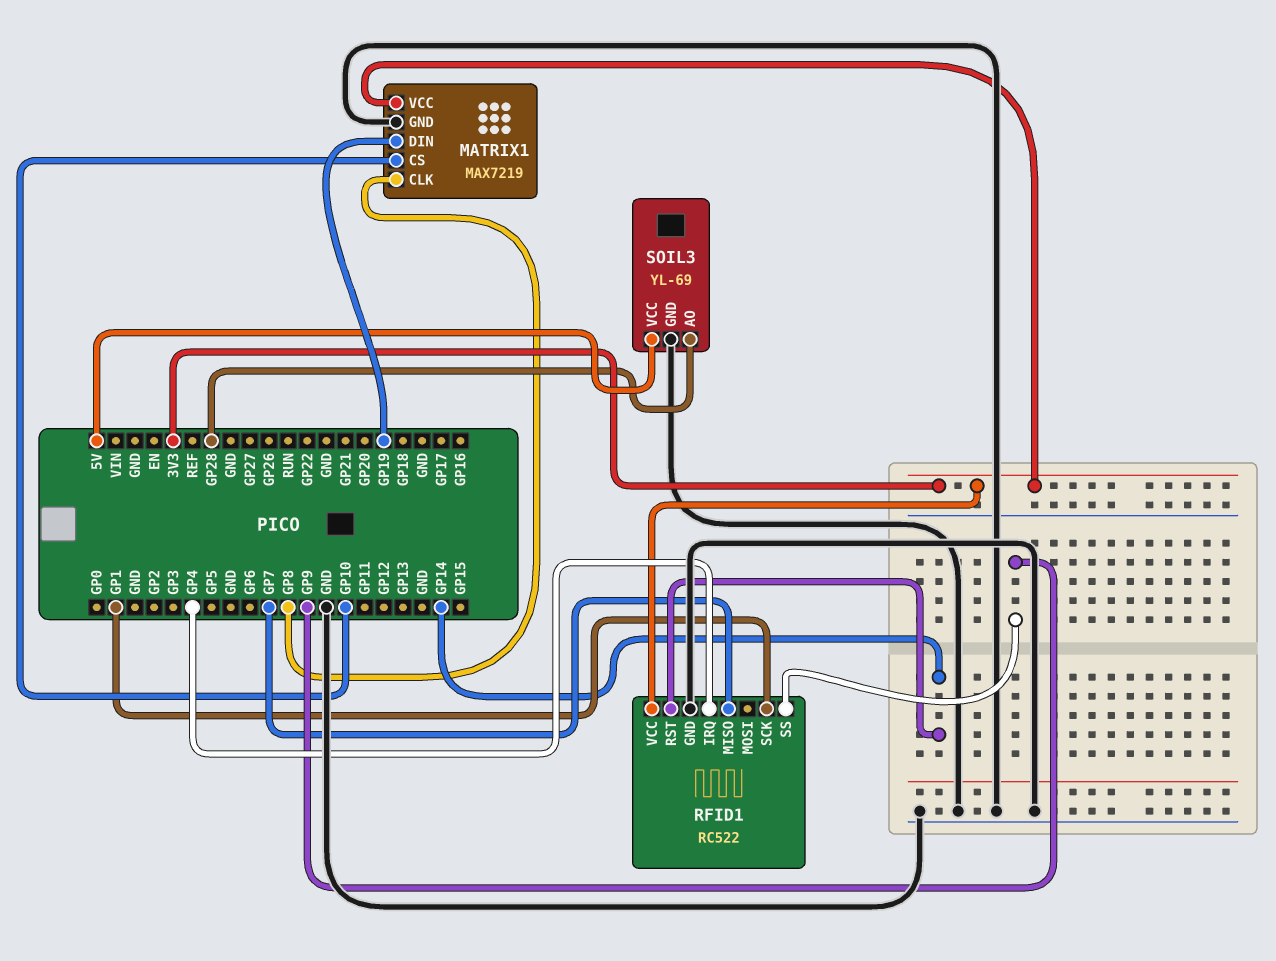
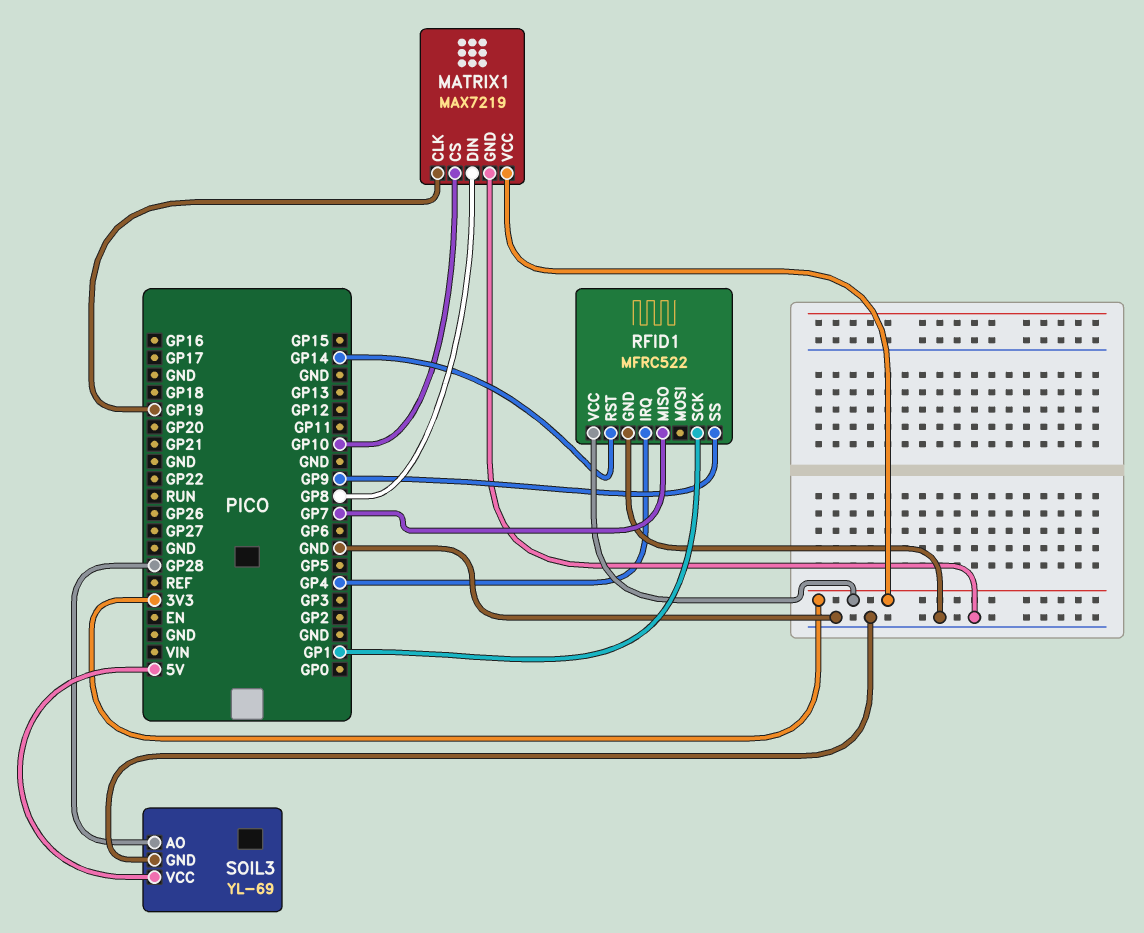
MATRIX1 pin CLK: GP8 -> GP19
MATRIX1 pin DIN: GP19 -> GP8
RFID1: RC522 -> MFRC522

